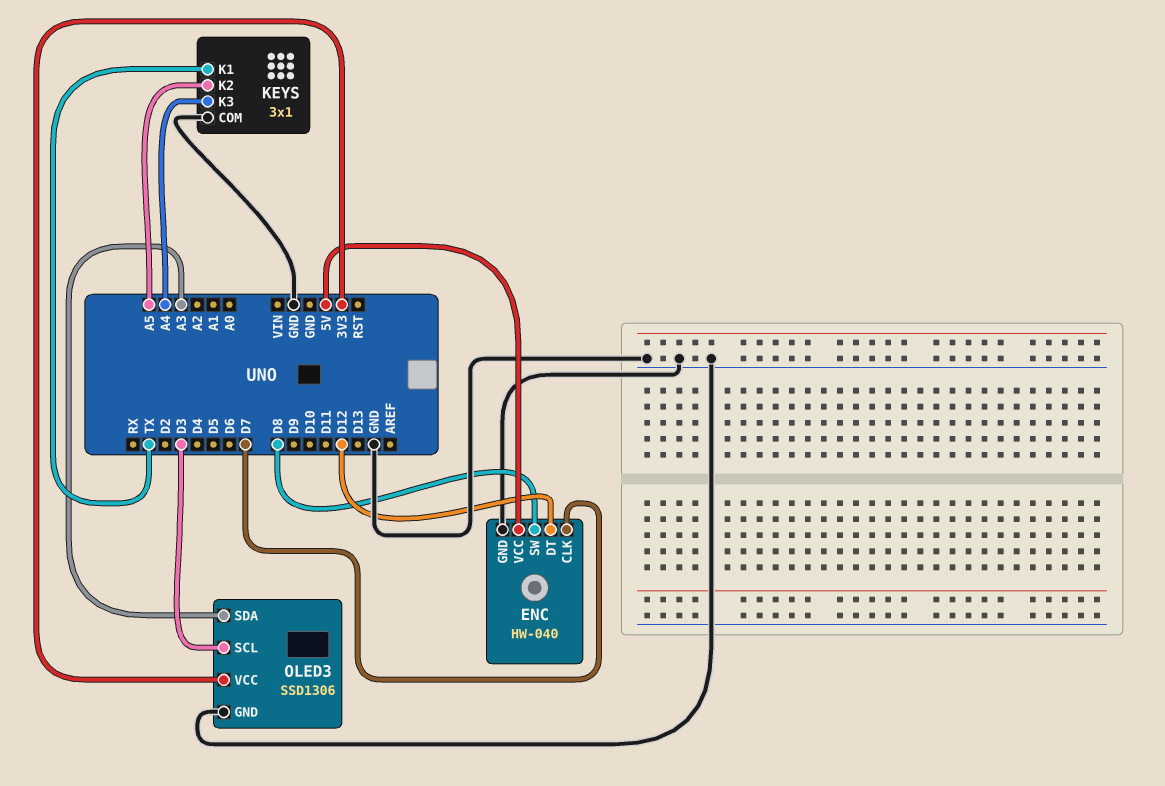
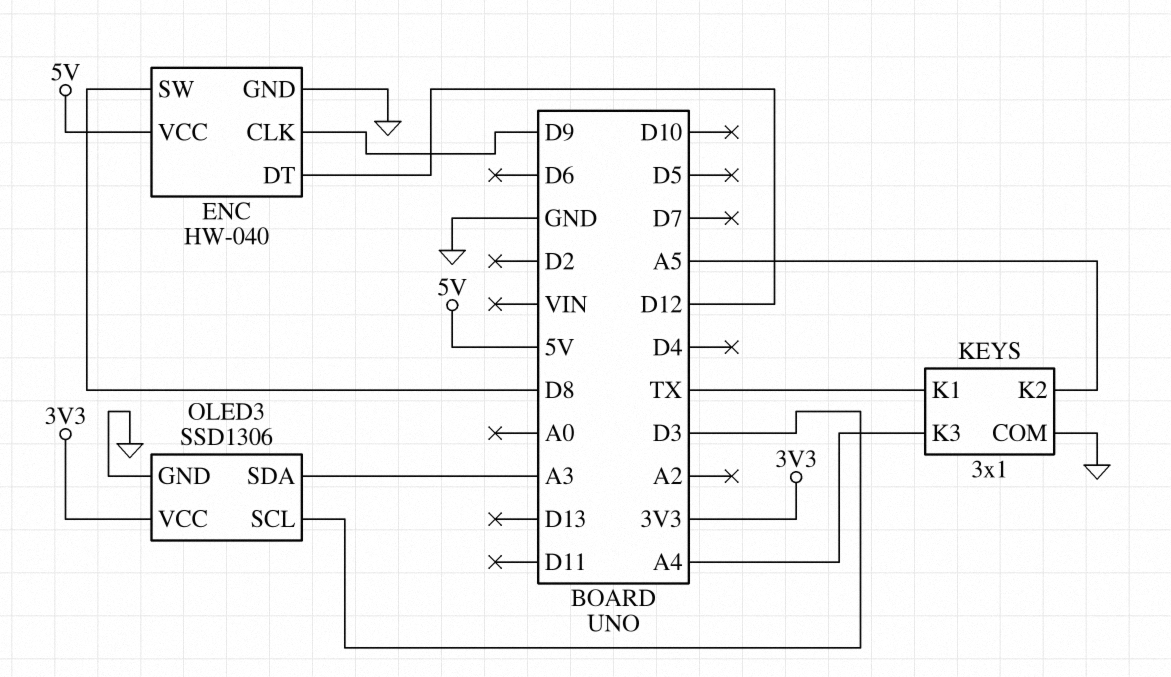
ENC pin CLK: D7 -> D9

